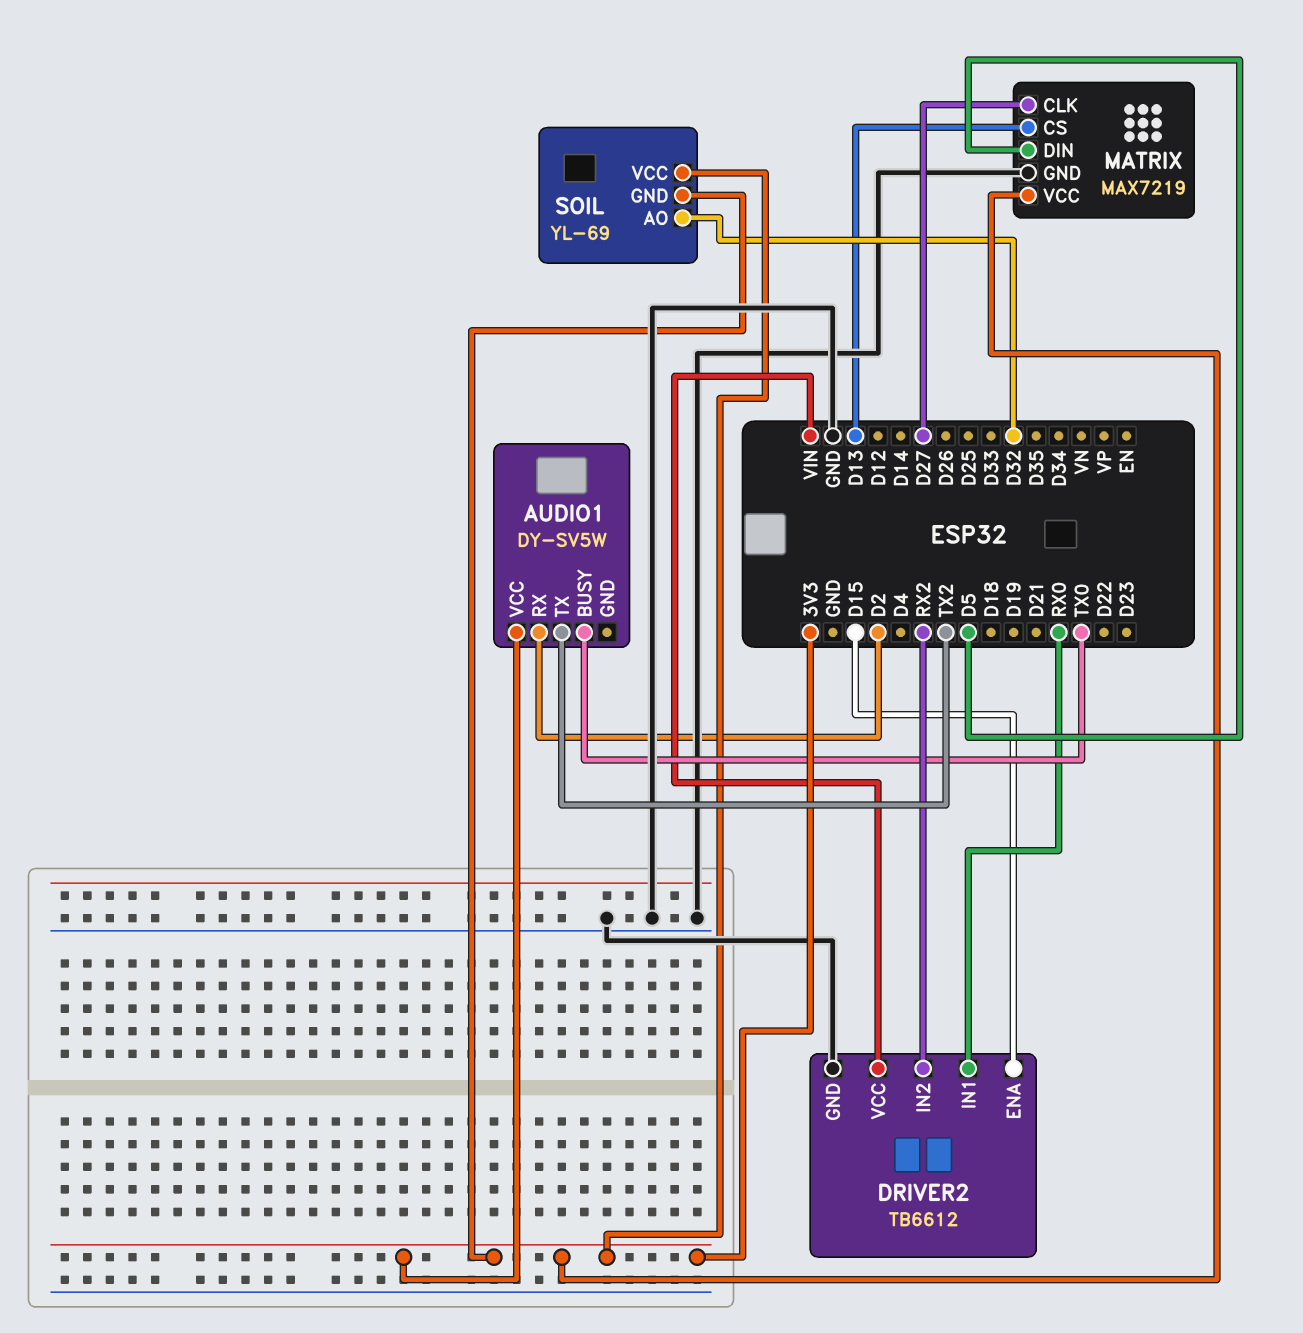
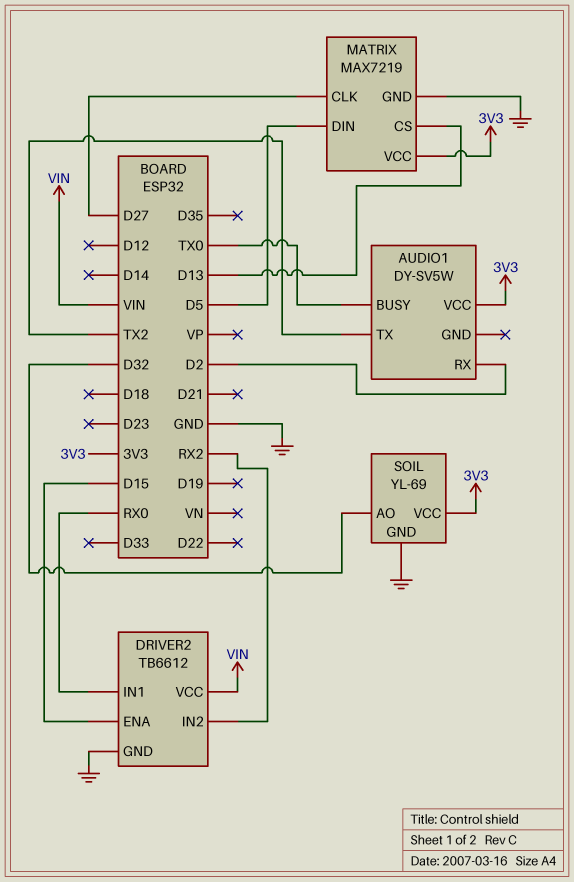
SOIL pin GND: 3V3 -> GND

